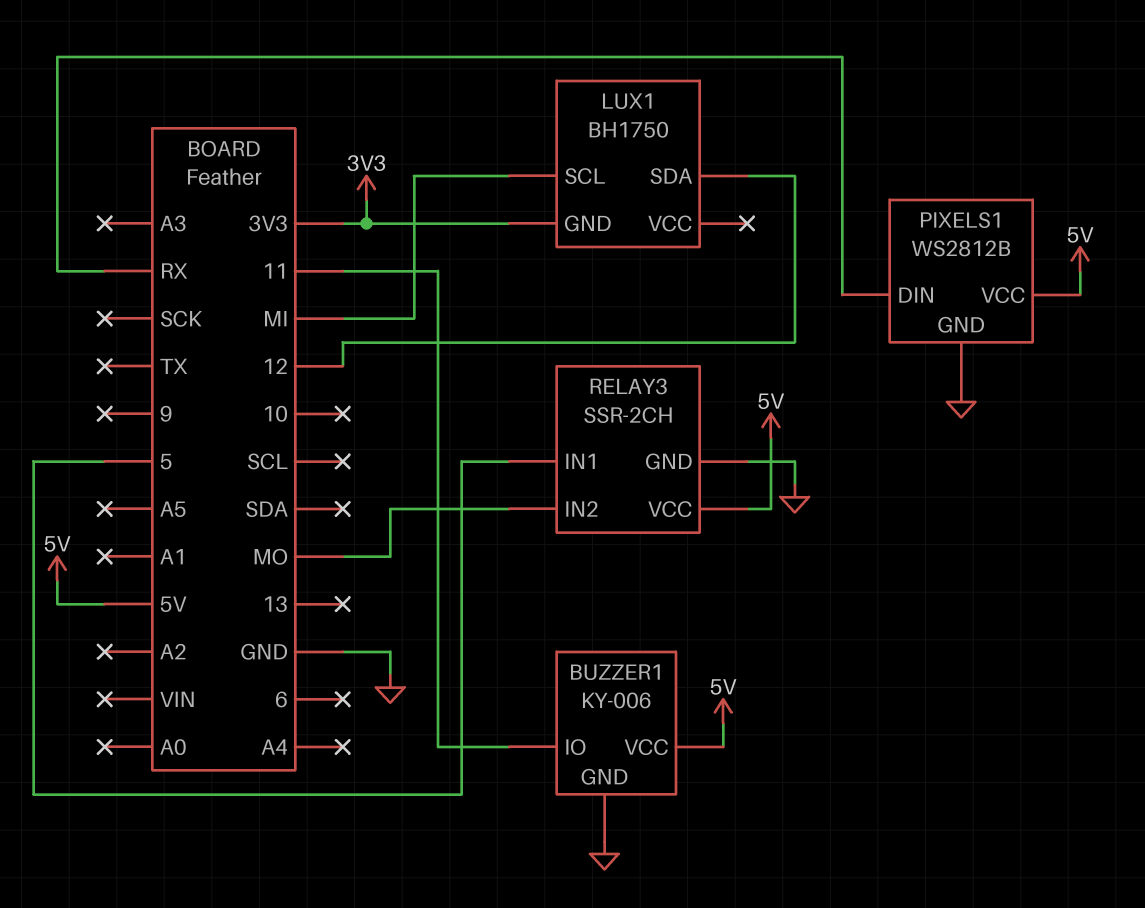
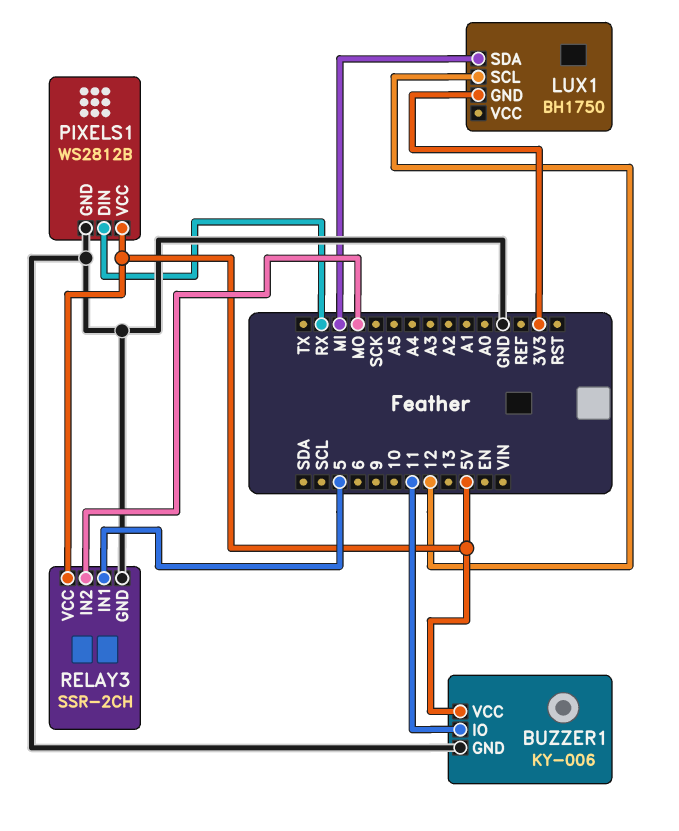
LUX1 pin SCL: MI -> 12
LUX1 pin SDA: 12 -> MI

